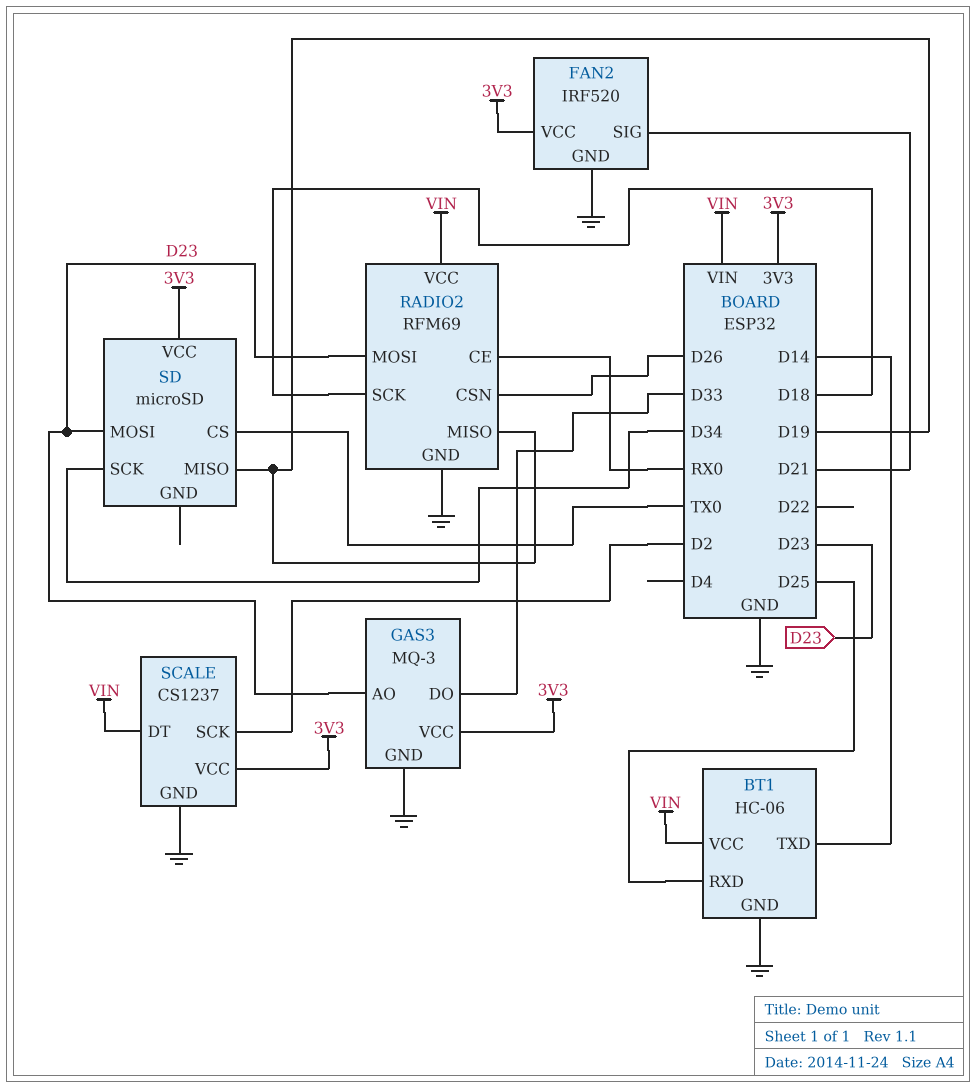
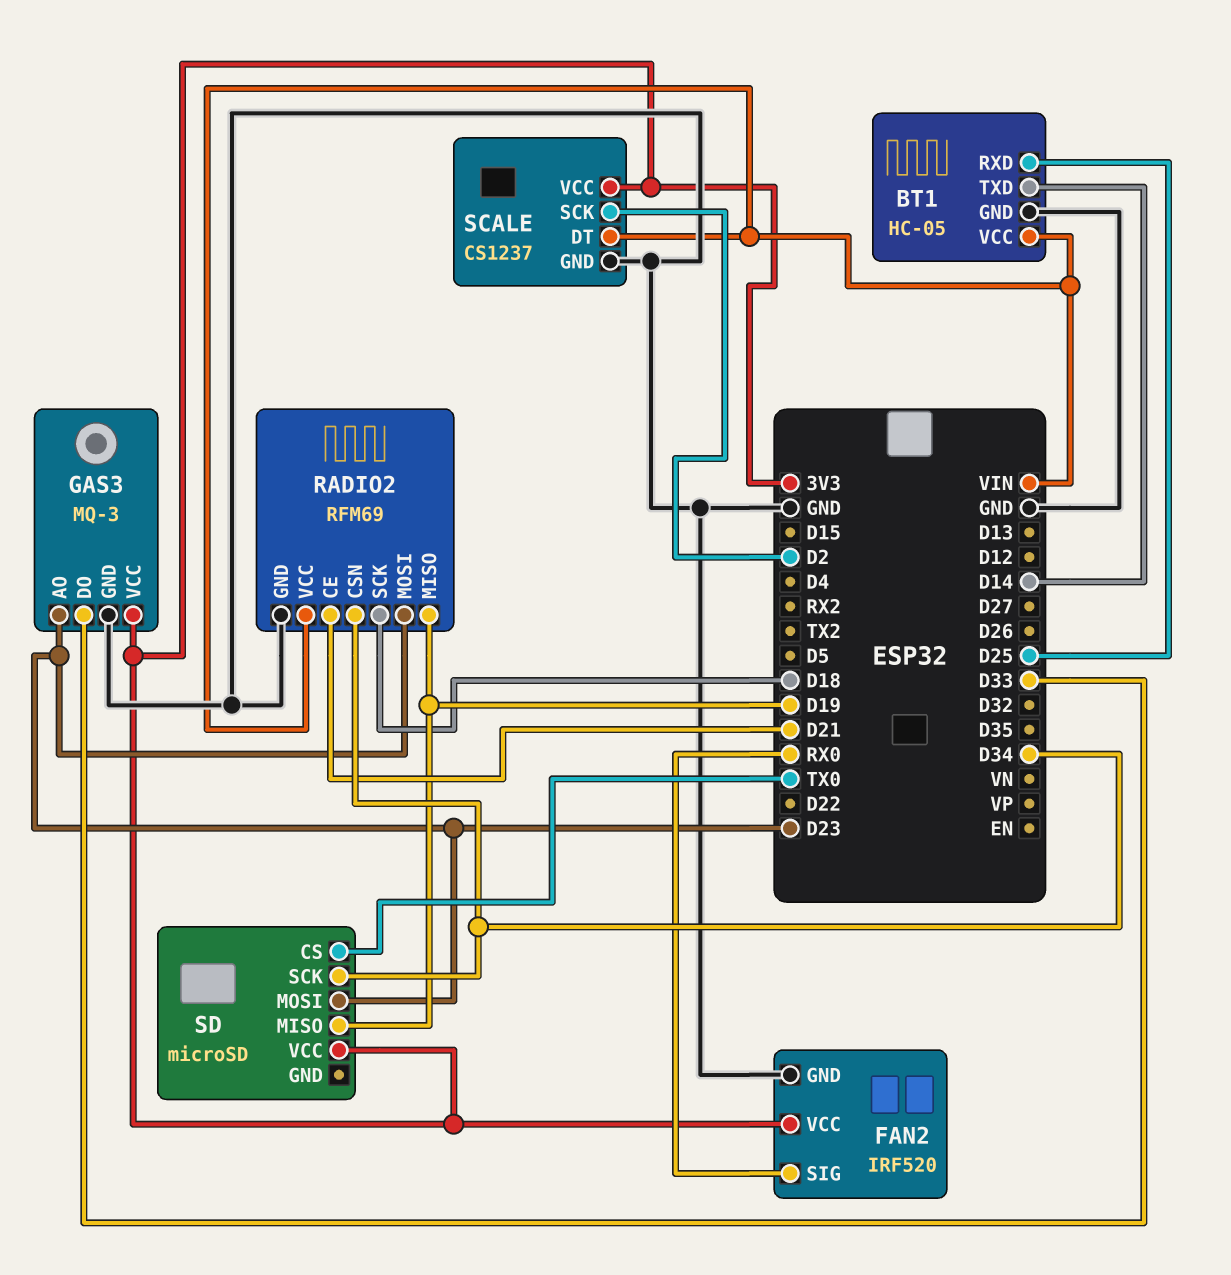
BT1: HC-06 -> HC-05
FAN2 pin SIG: D21 -> RX0
RADIO2 pin CE: RX0 -> D21
RADIO2 pin CSN: D26 -> D34

